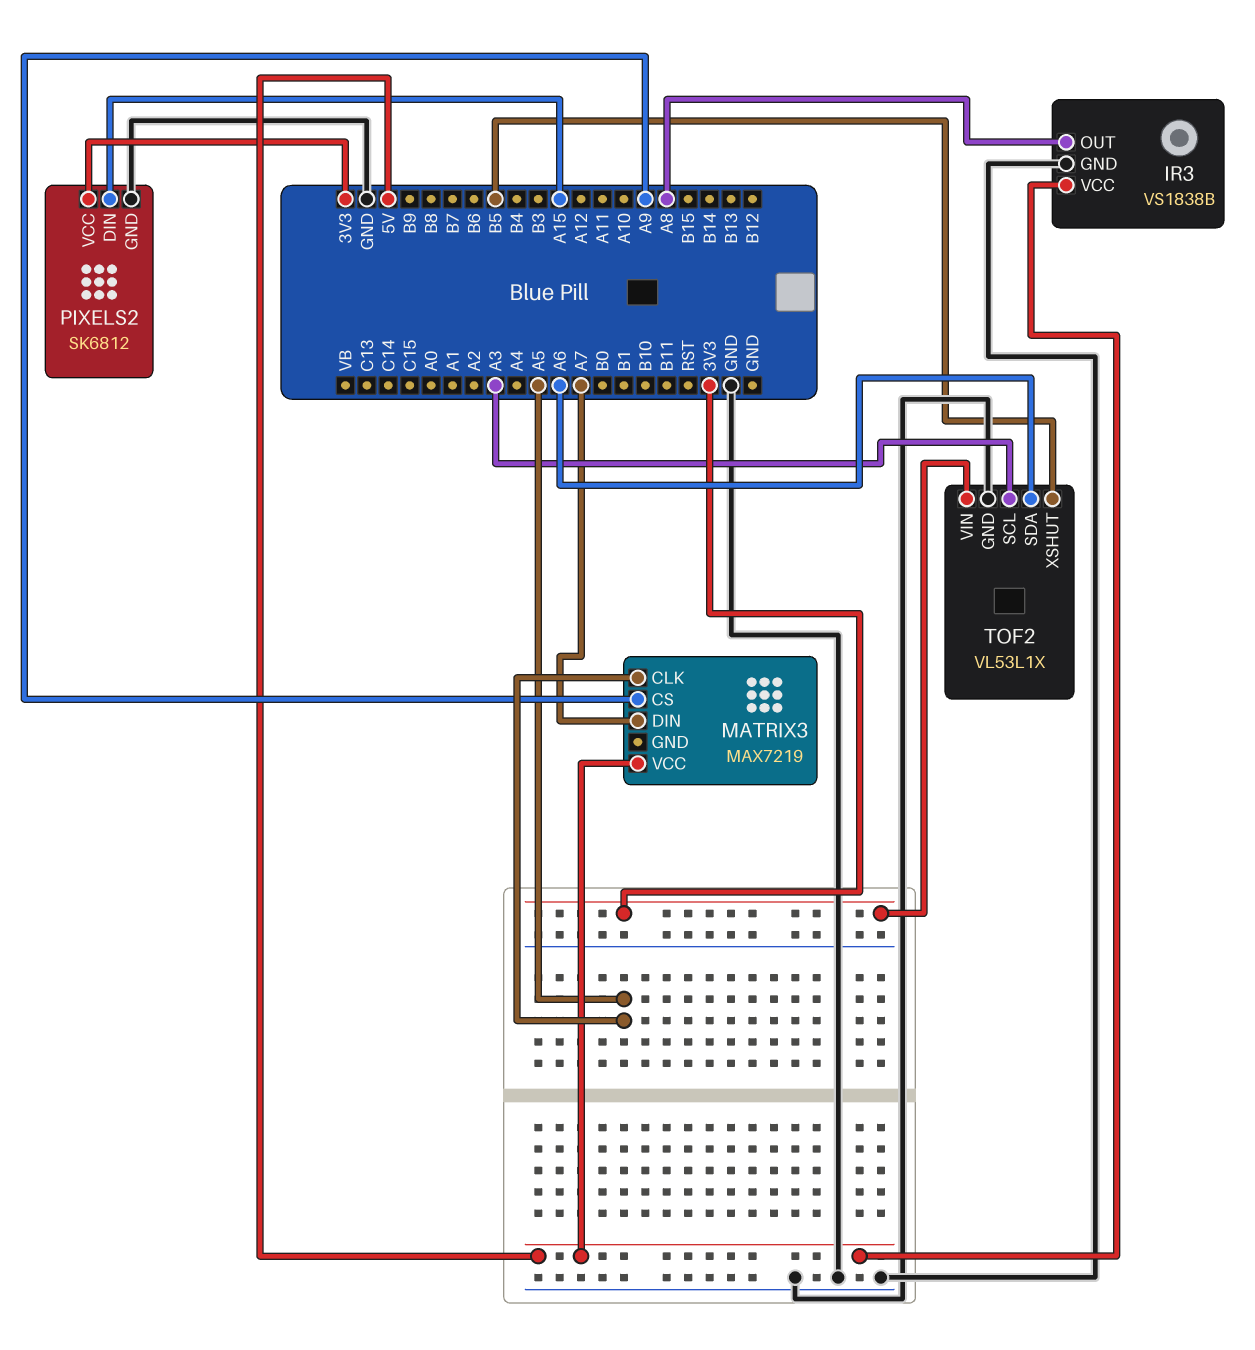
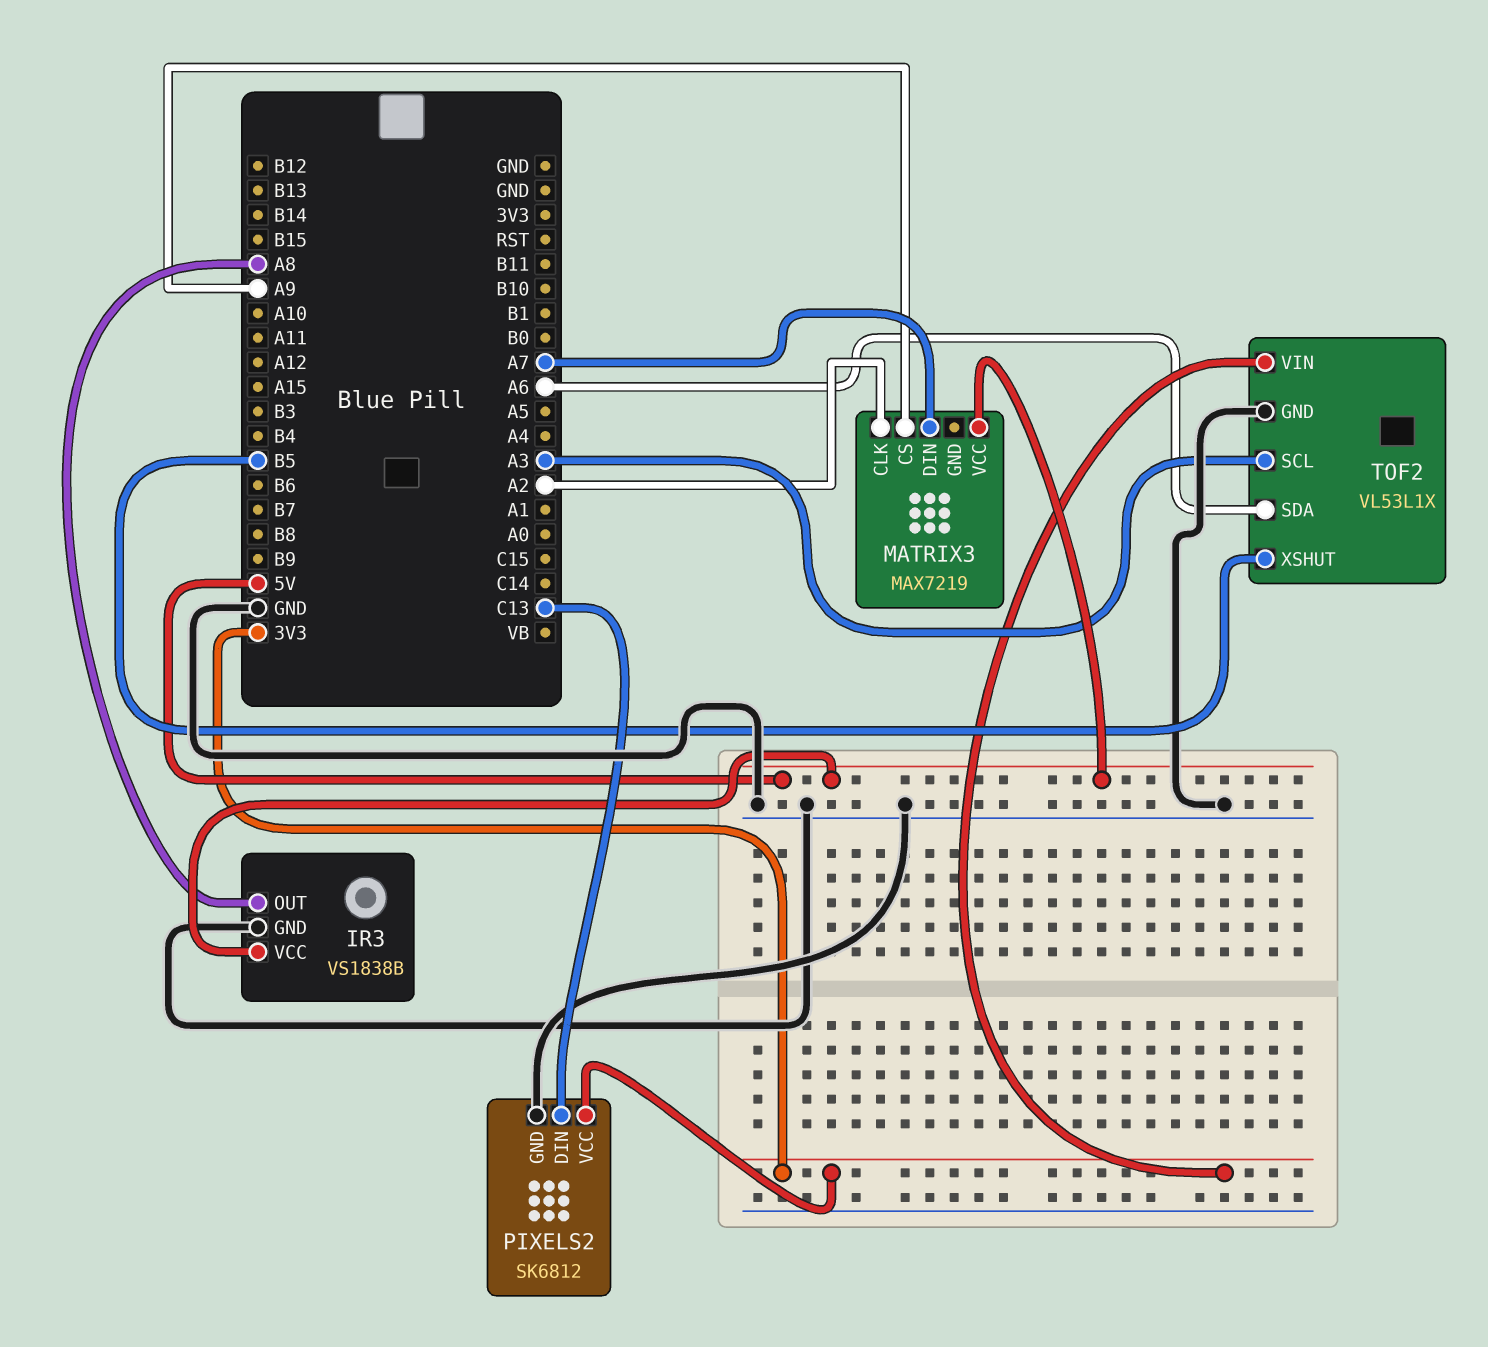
MATRIX3 pin CLK: A5 -> A2
PIXELS2 pin DIN: A15 -> C13

